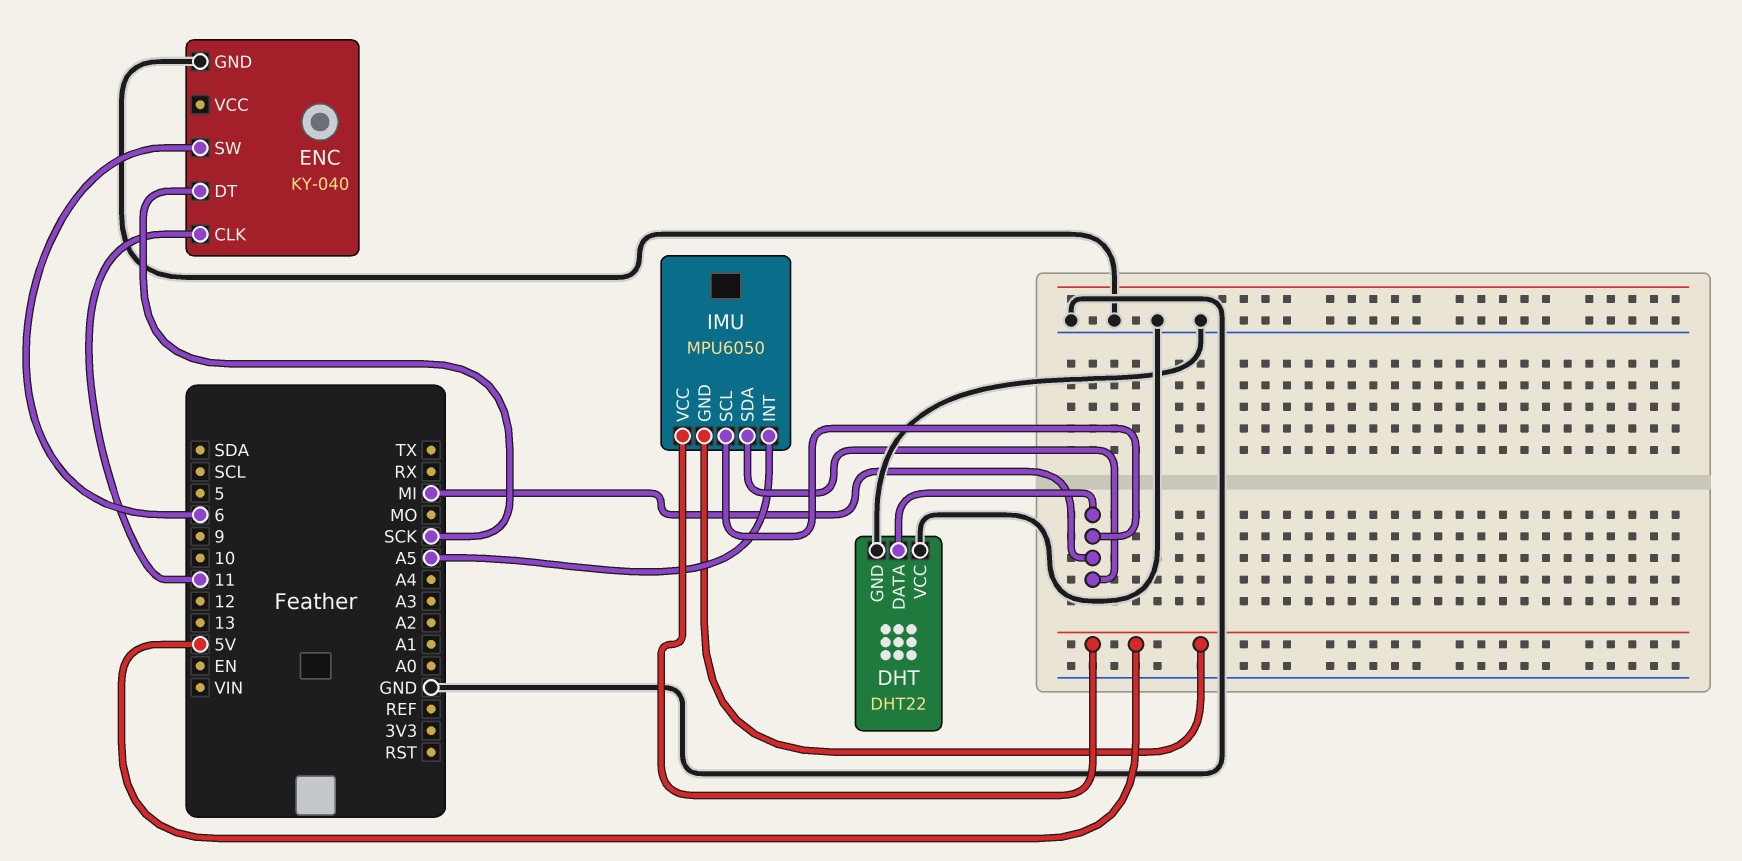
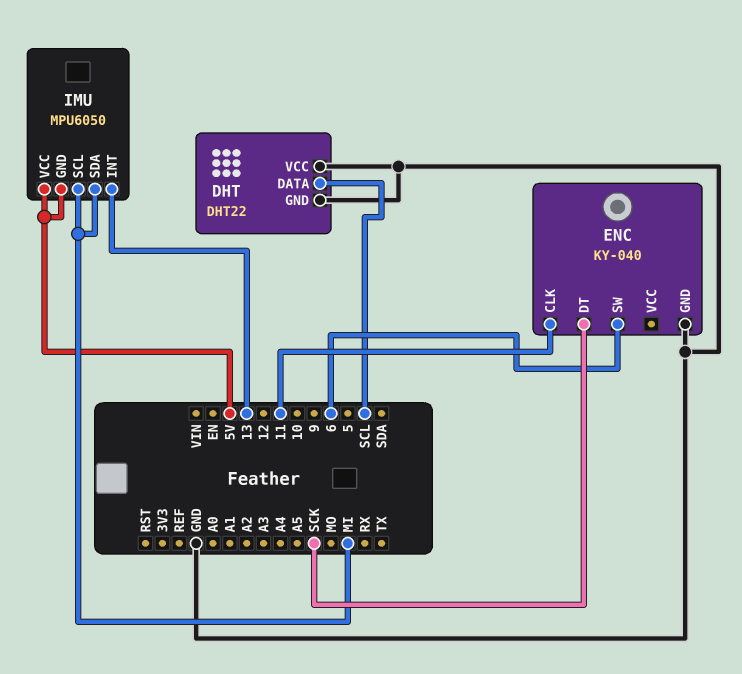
DHT pin DATA: MI -> SCL
IMU pin INT: A5 -> 13

